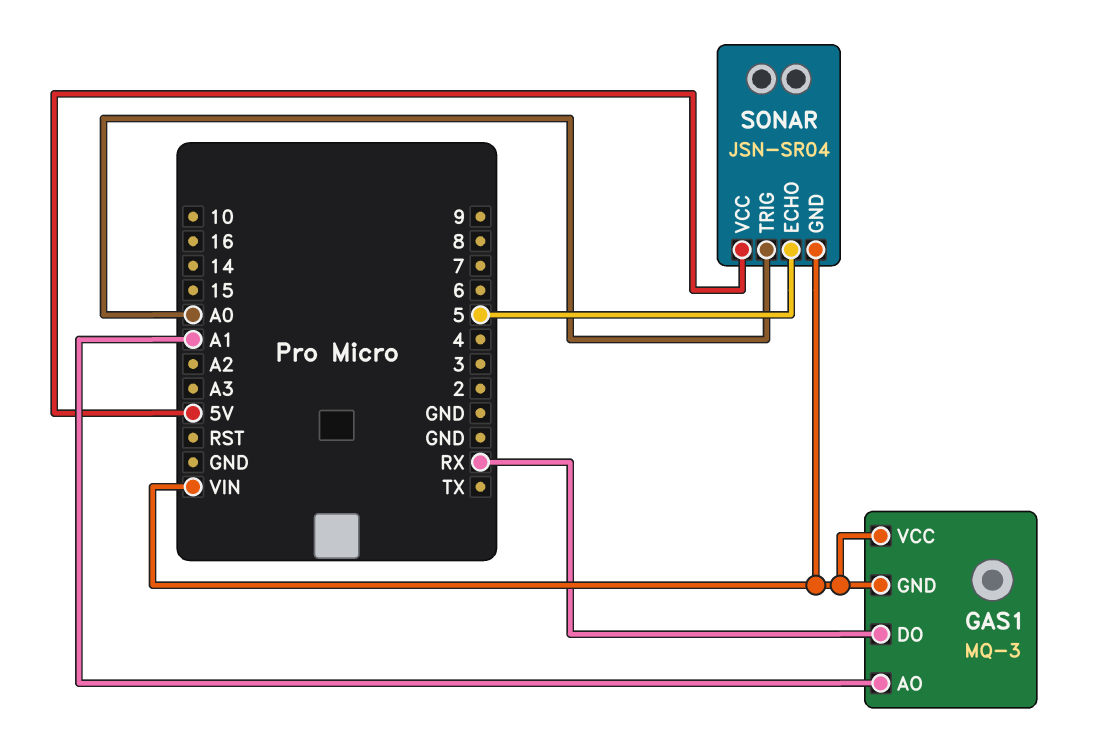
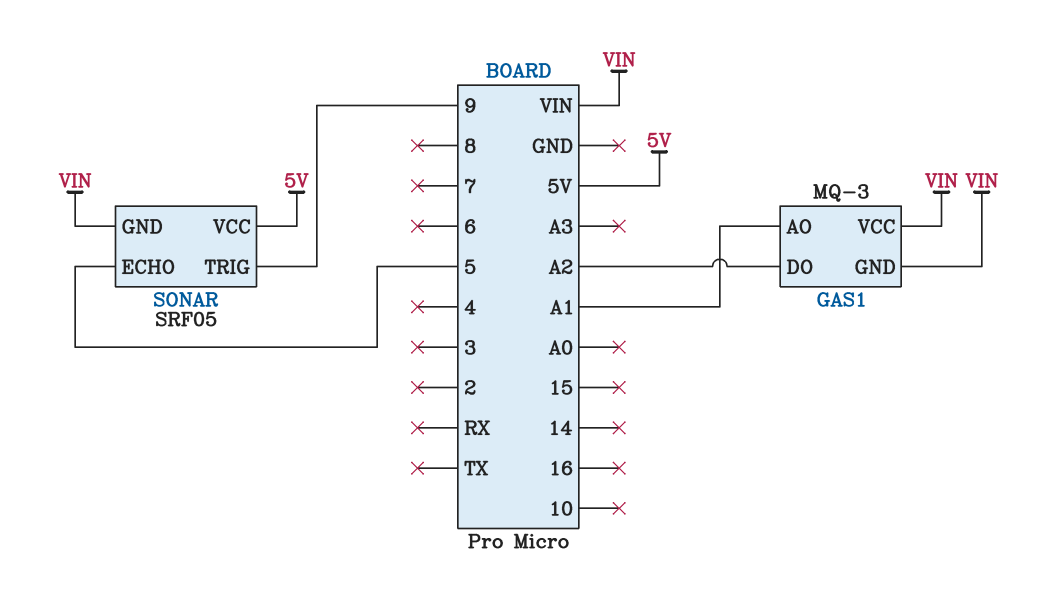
GAS1 pin DO: RX -> A2
SONAR: JSN-SR04 -> SRF05
SONAR pin TRIG: A0 -> 9

